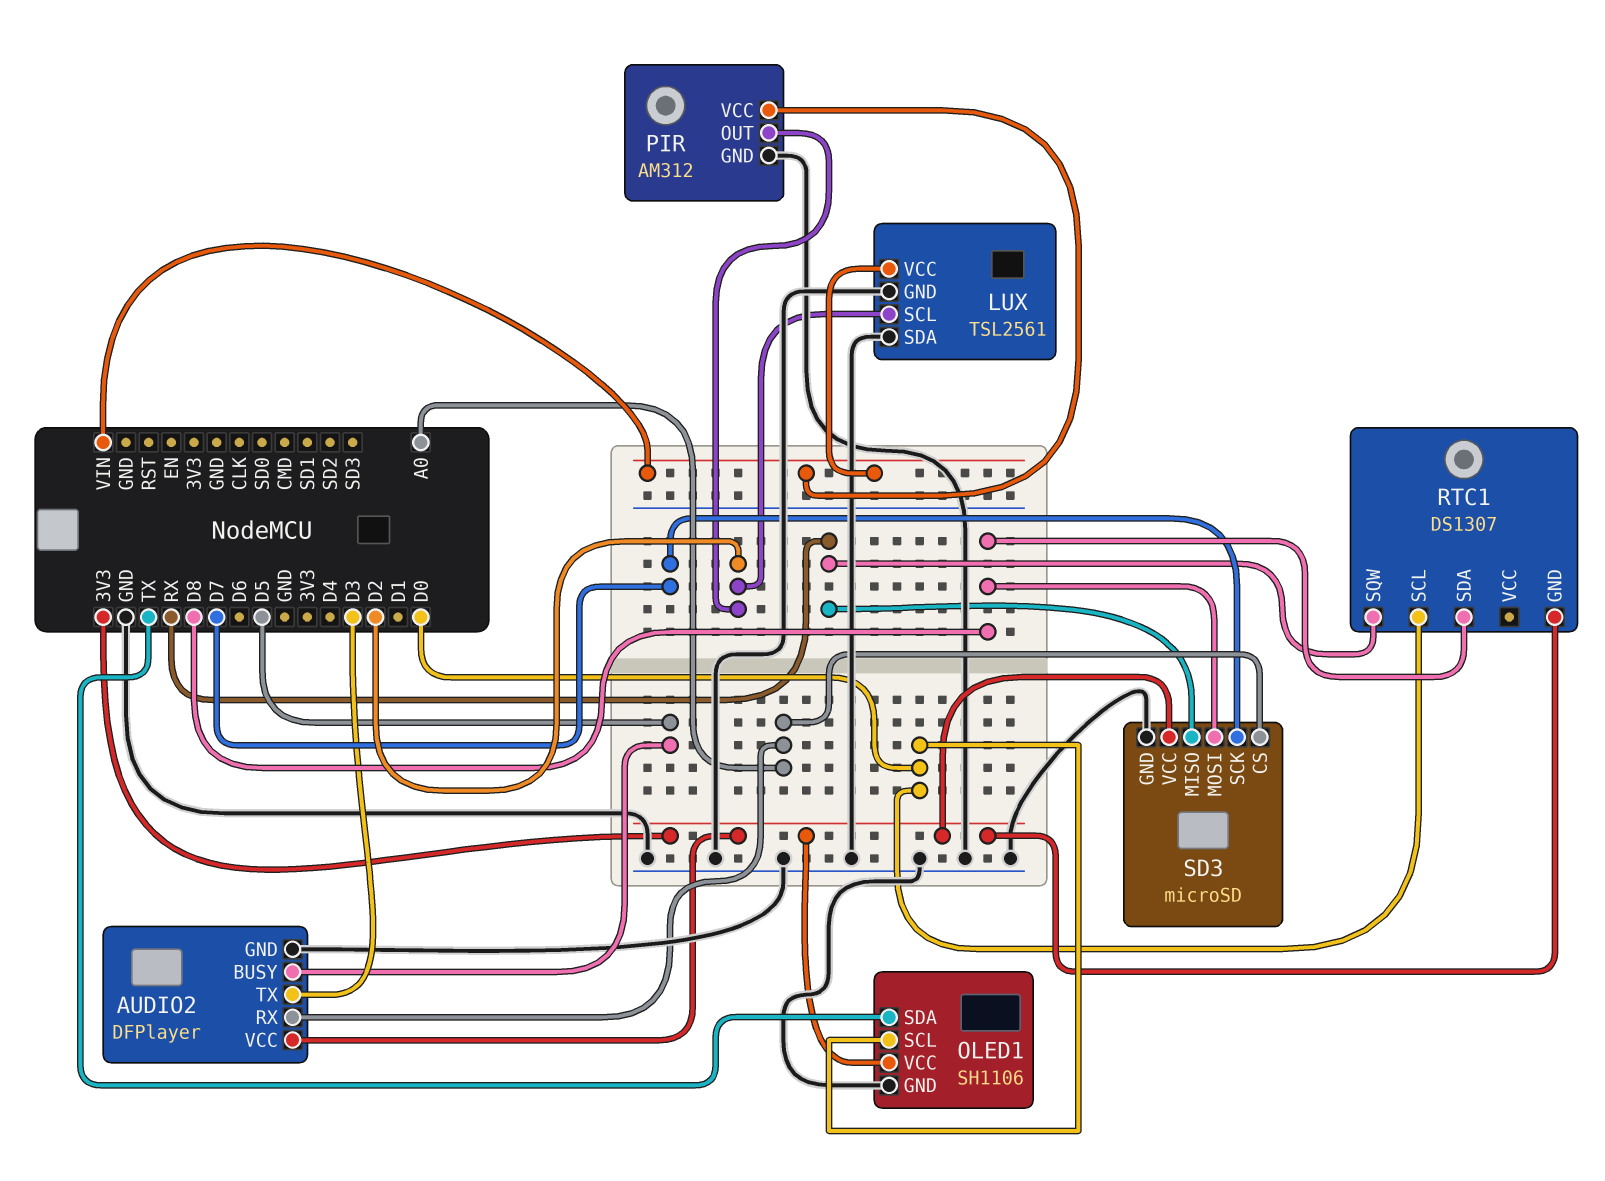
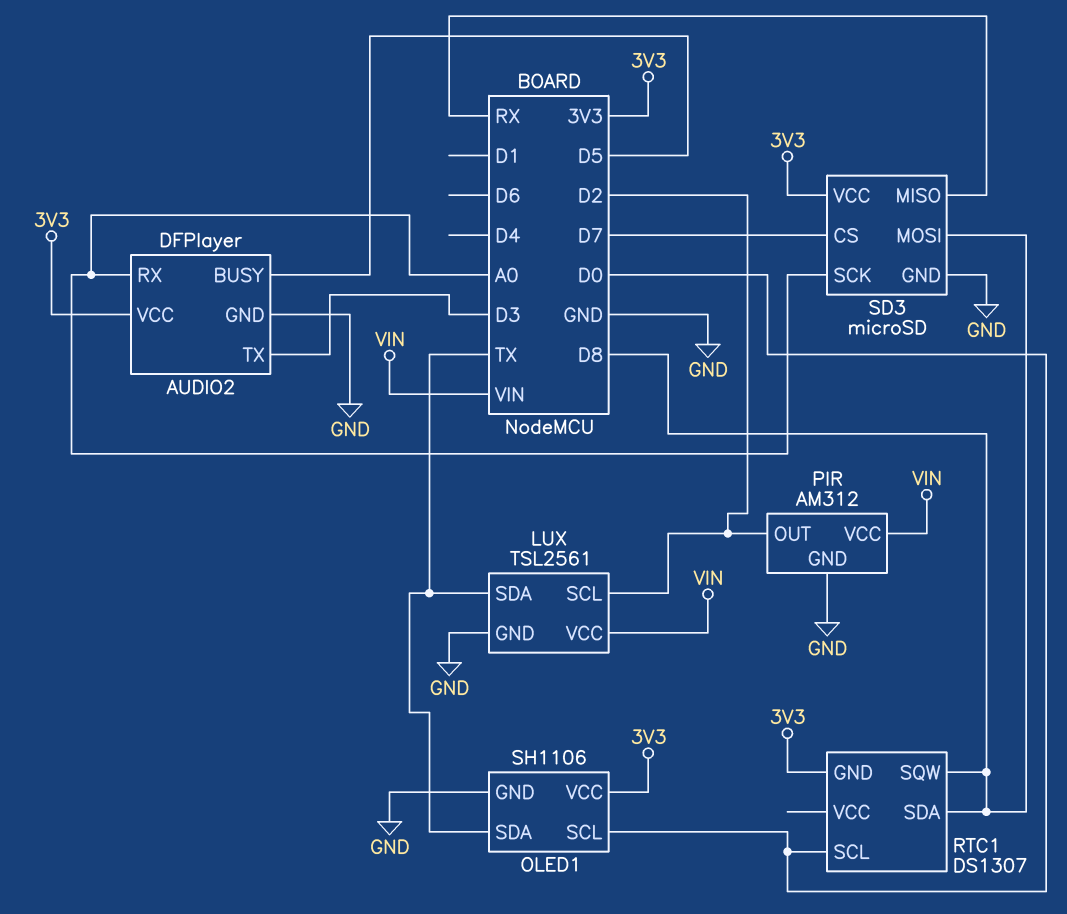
LUX pin SDA: GND -> TX
RTC1 pin SQW: RX -> D8
SD3 pin CS: A0 -> D7
SD3 pin SCK: D7 -> A0

